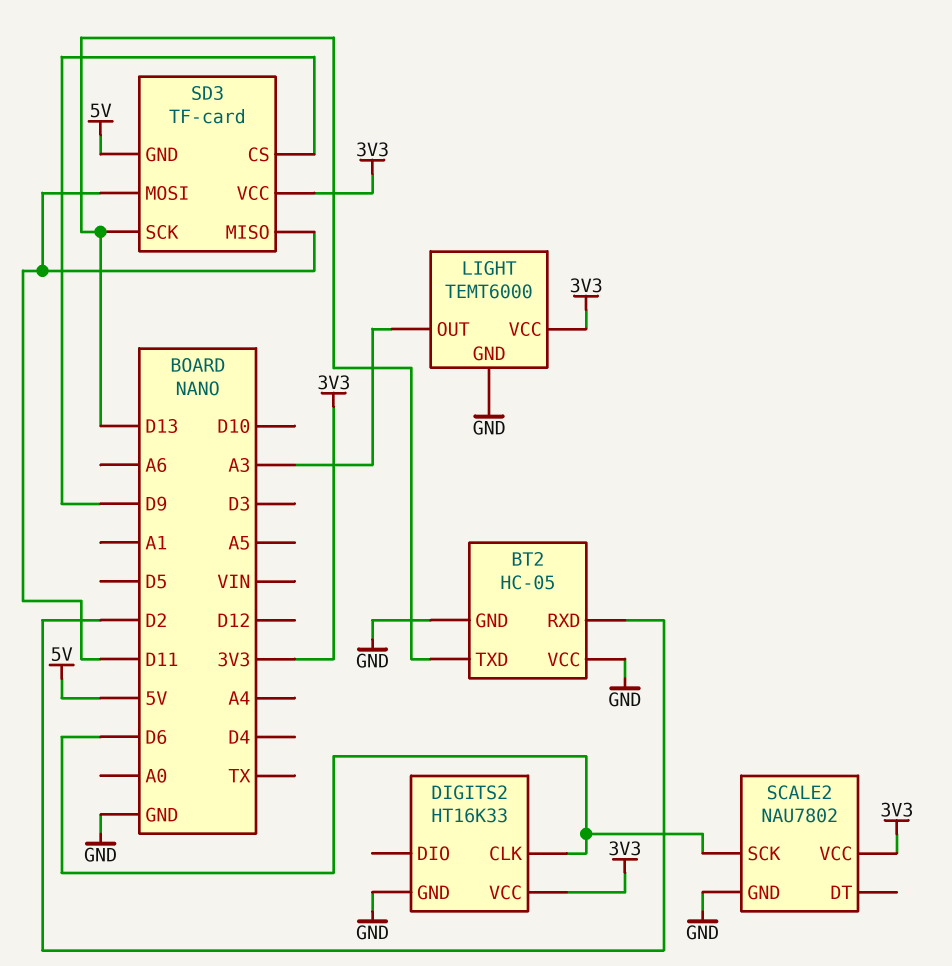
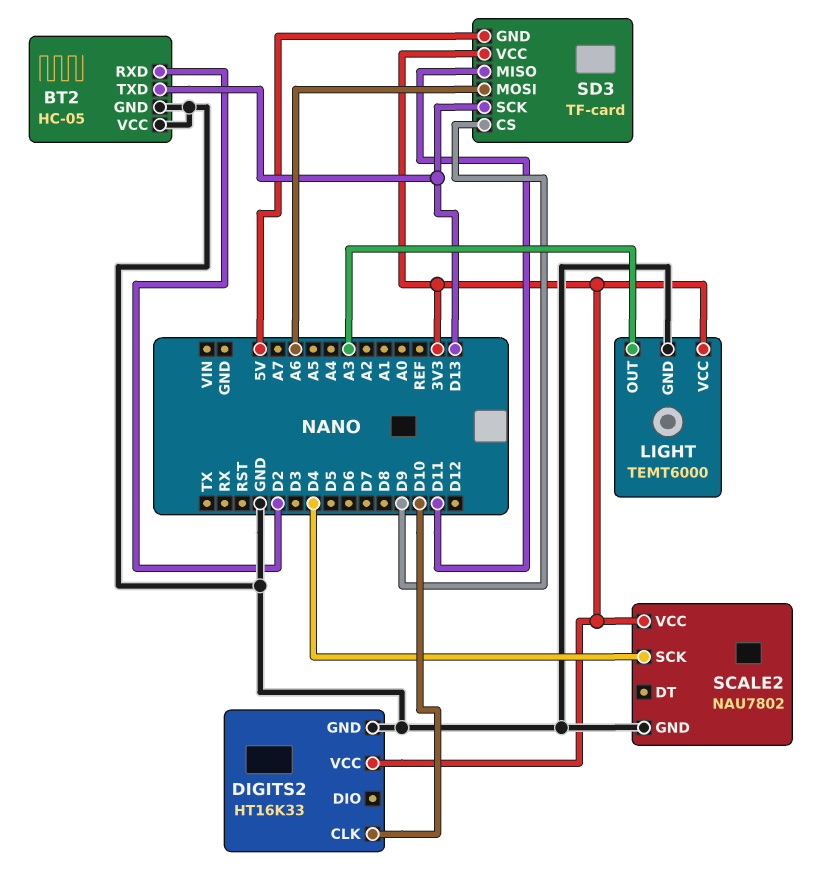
DIGITS2 pin CLK: D6 -> D10
SCALE2 pin SCK: D6 -> D4
SD3 pin MOSI: D11 -> A6

